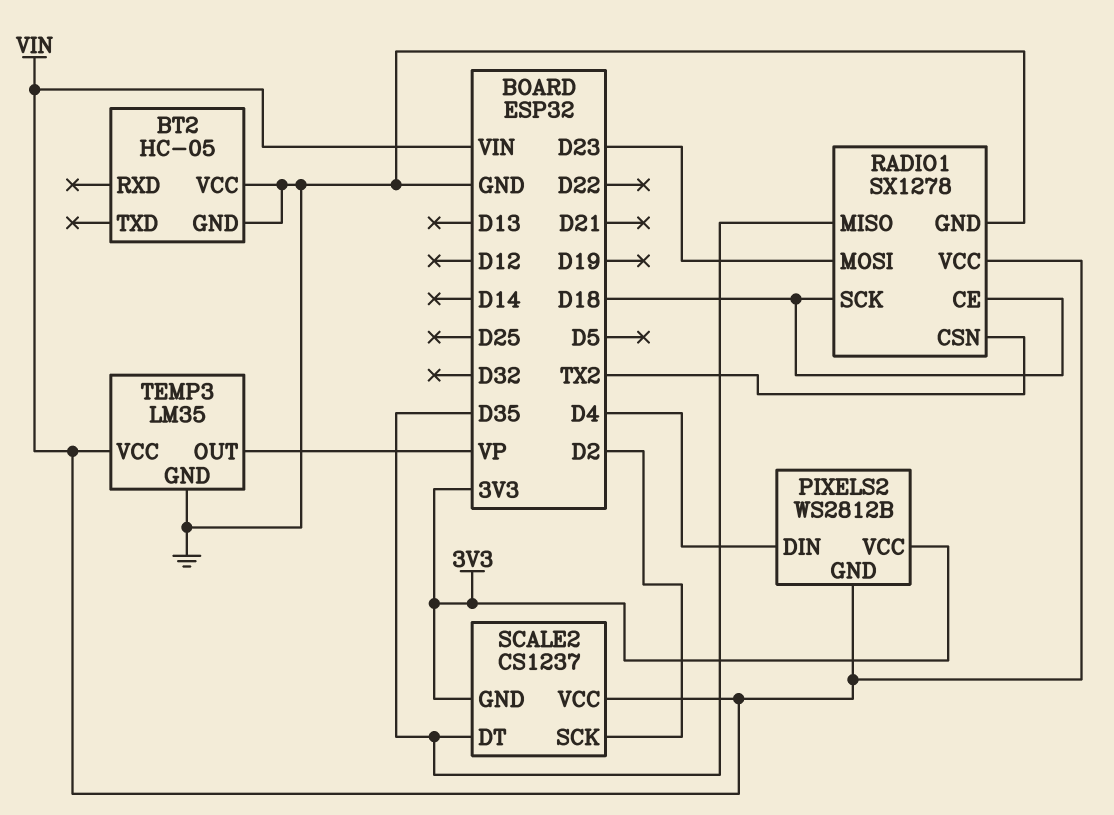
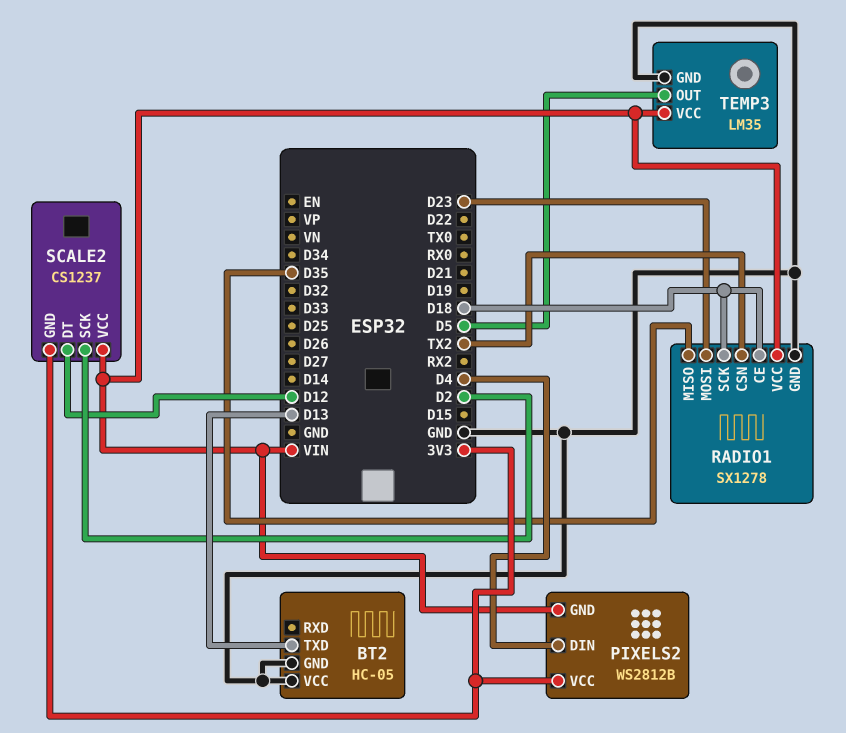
BT2 pin TXD: none -> D13
SCALE2 pin DT: D35 -> D12
TEMP3 pin OUT: VP -> D5

